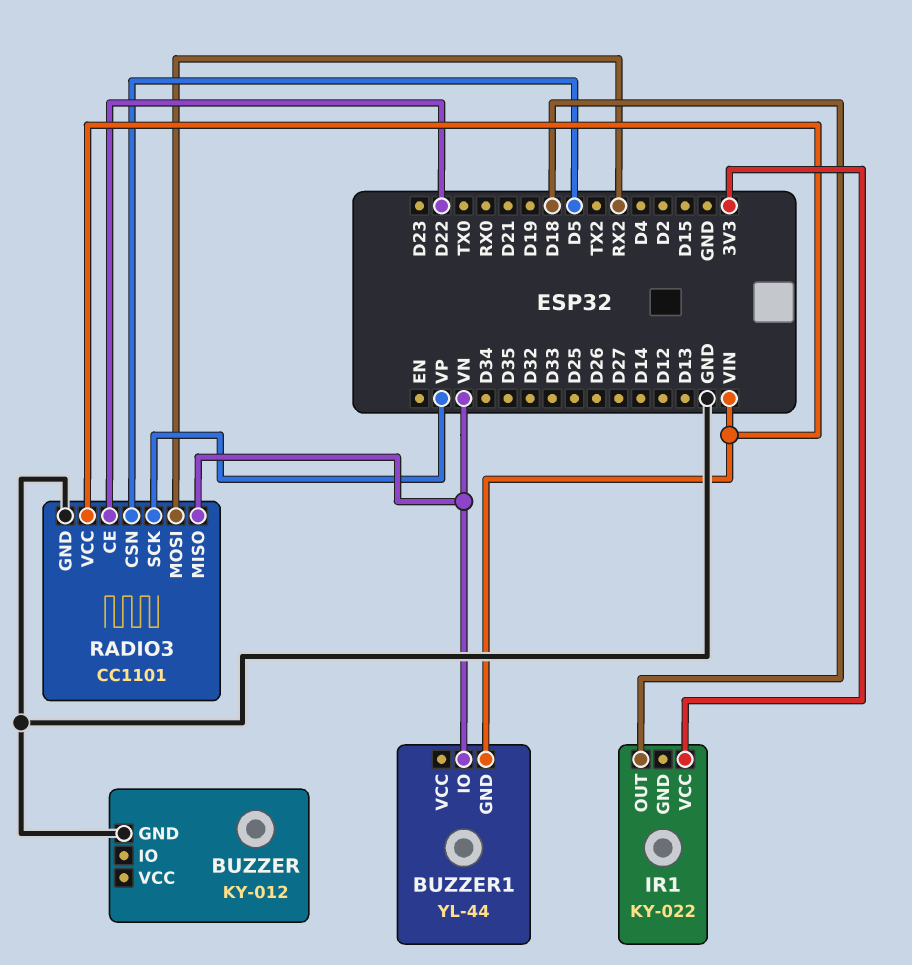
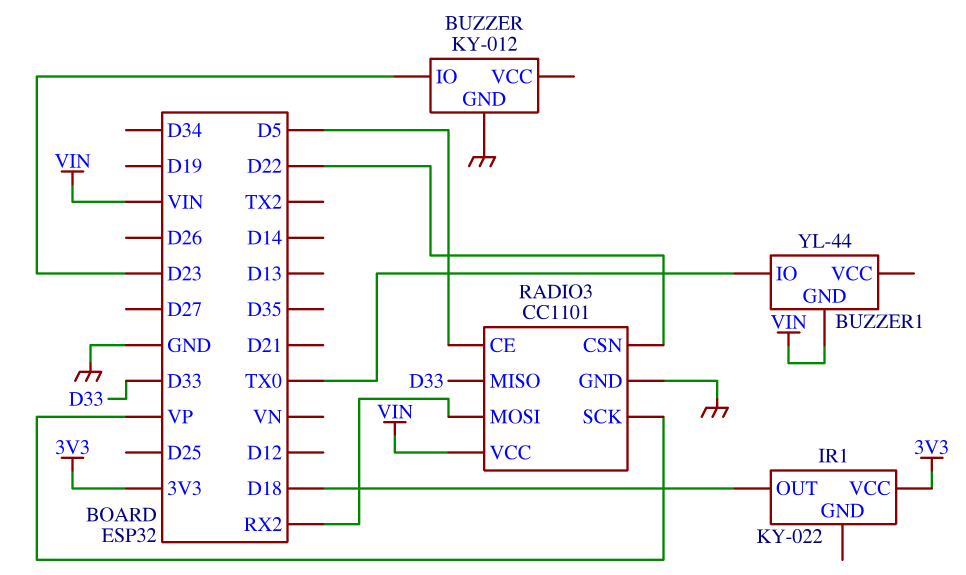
BUZZER pin IO: none -> D23
BUZZER1 pin IO: VN -> TX0
RADIO3 pin CE: D22 -> D5
RADIO3 pin CSN: D5 -> D22
RADIO3 pin MISO: VN -> D33

